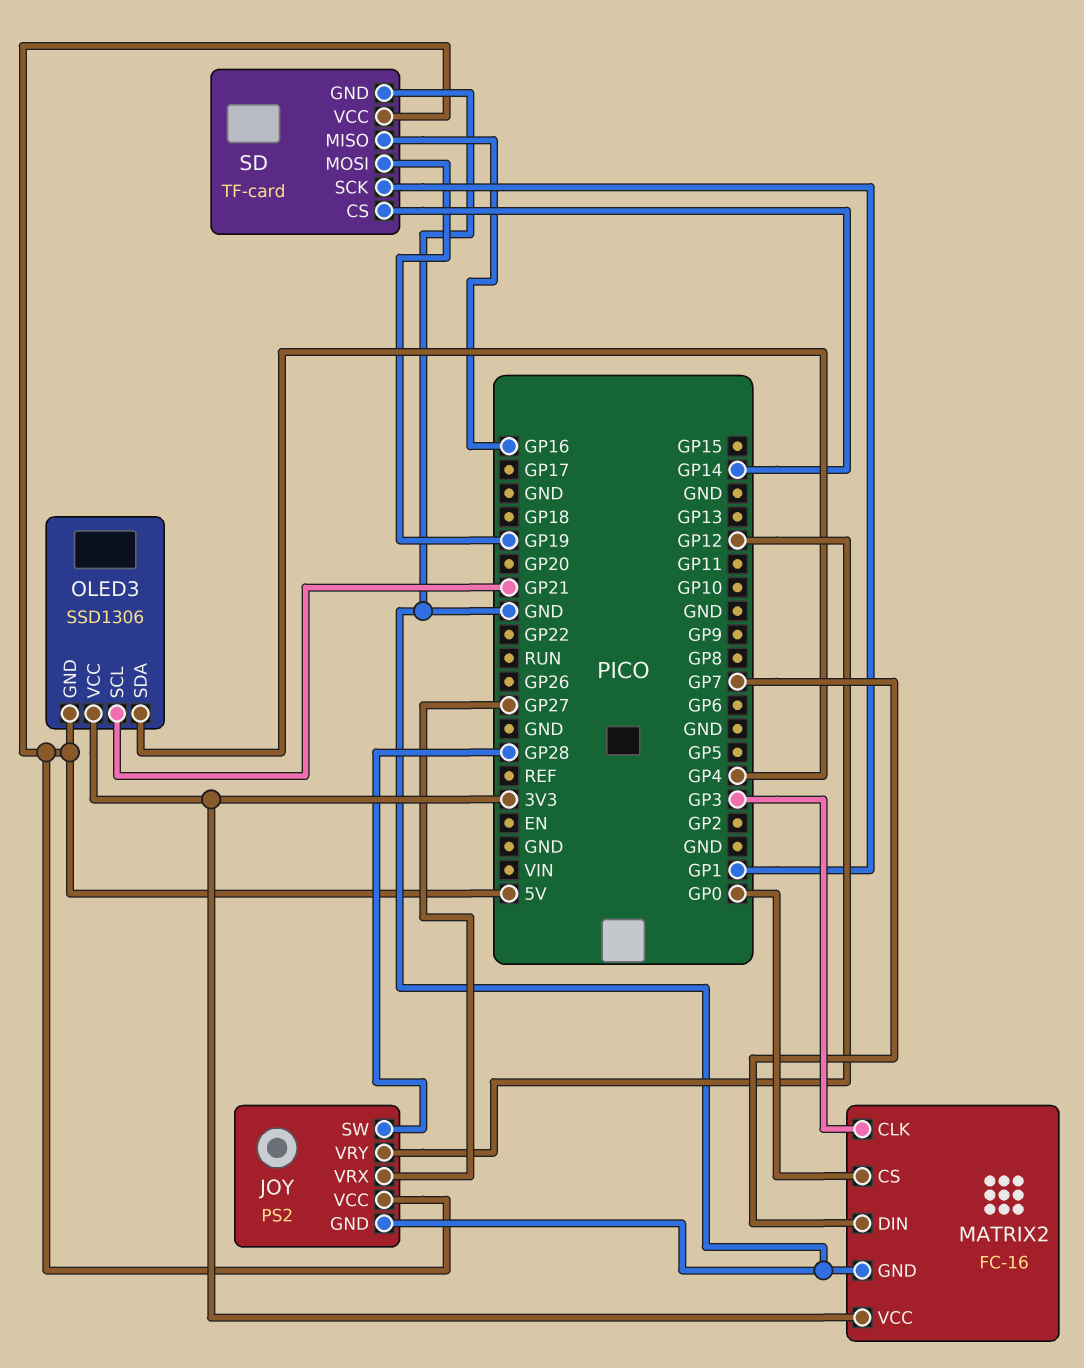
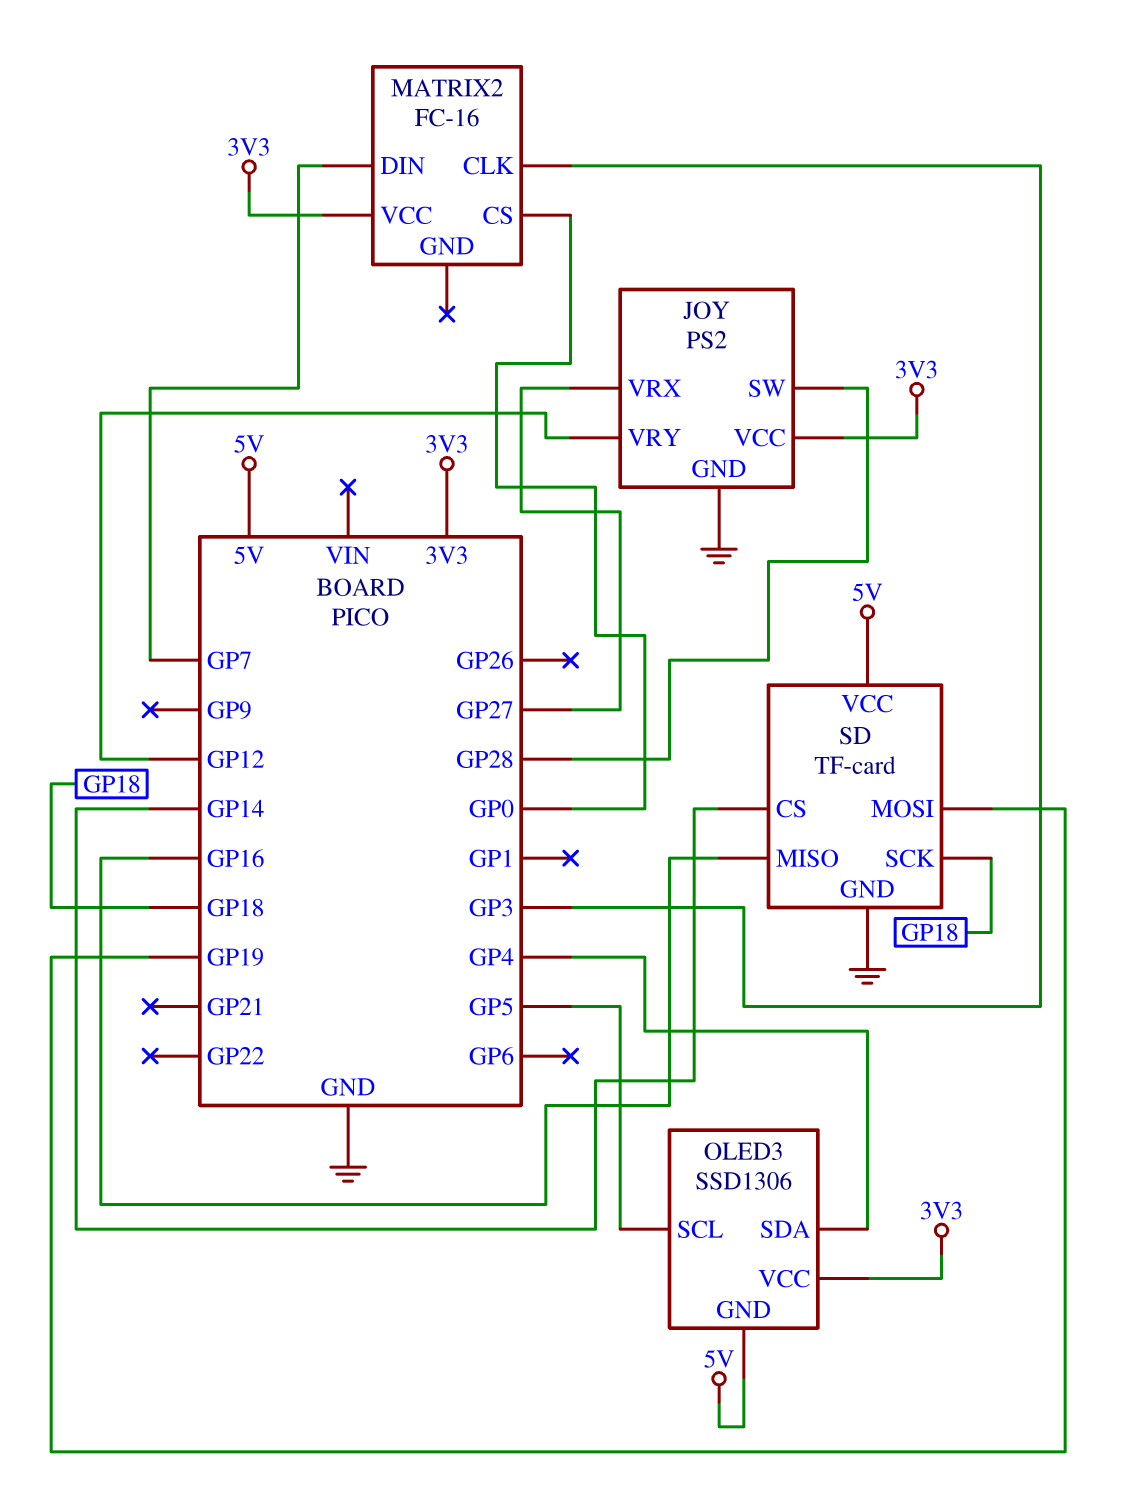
JOY pin VCC: 5V -> 3V3
MATRIX2 pin GND: GND -> none
OLED3 pin SCL: GP21 -> GP5
SD pin SCK: GP1 -> GP18

